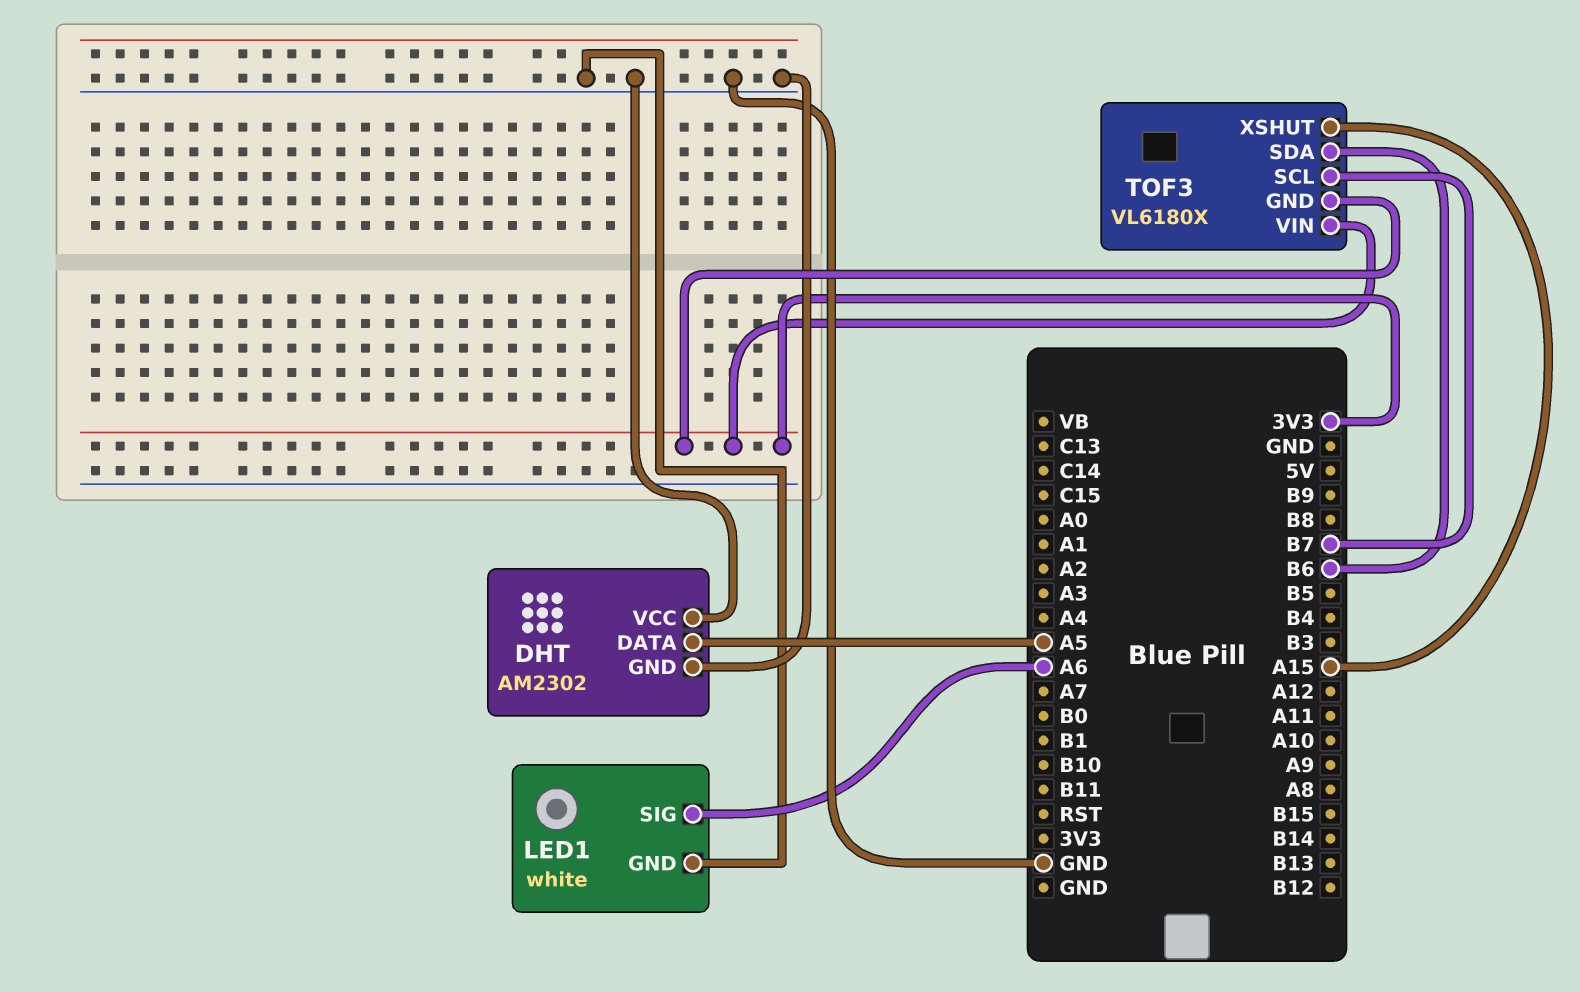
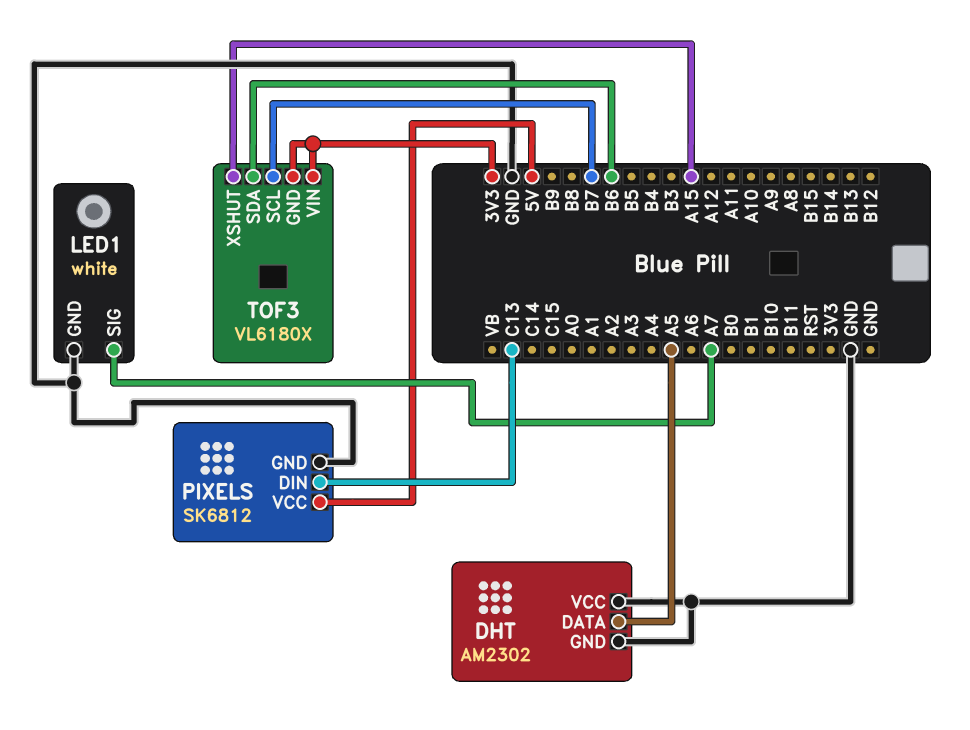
LED1 pin SIG: A6 -> A7
PIXELS: none -> SK6812
PIXELS pin DIN: none -> C13
PIXELS pin GND: none -> GND
PIXELS pin VCC: none -> 5V

